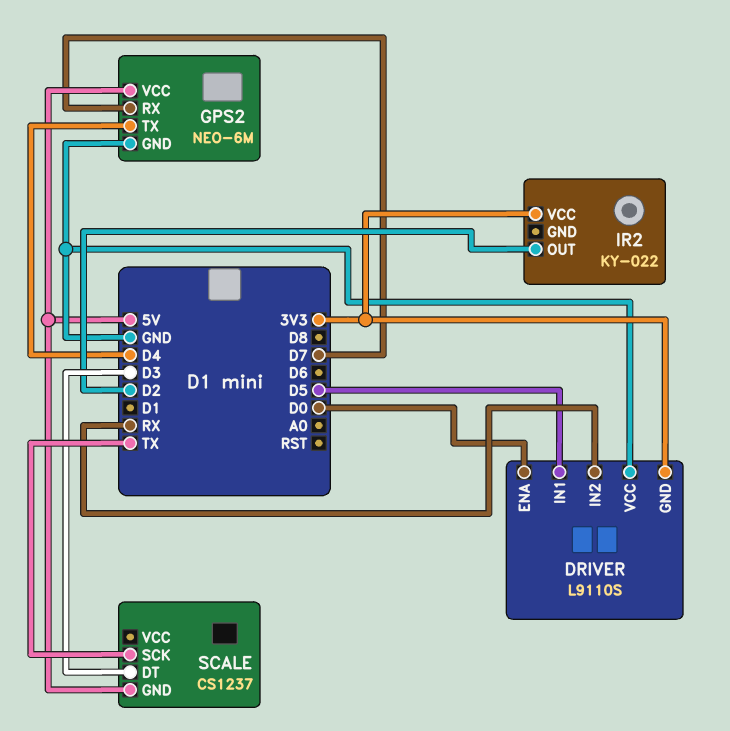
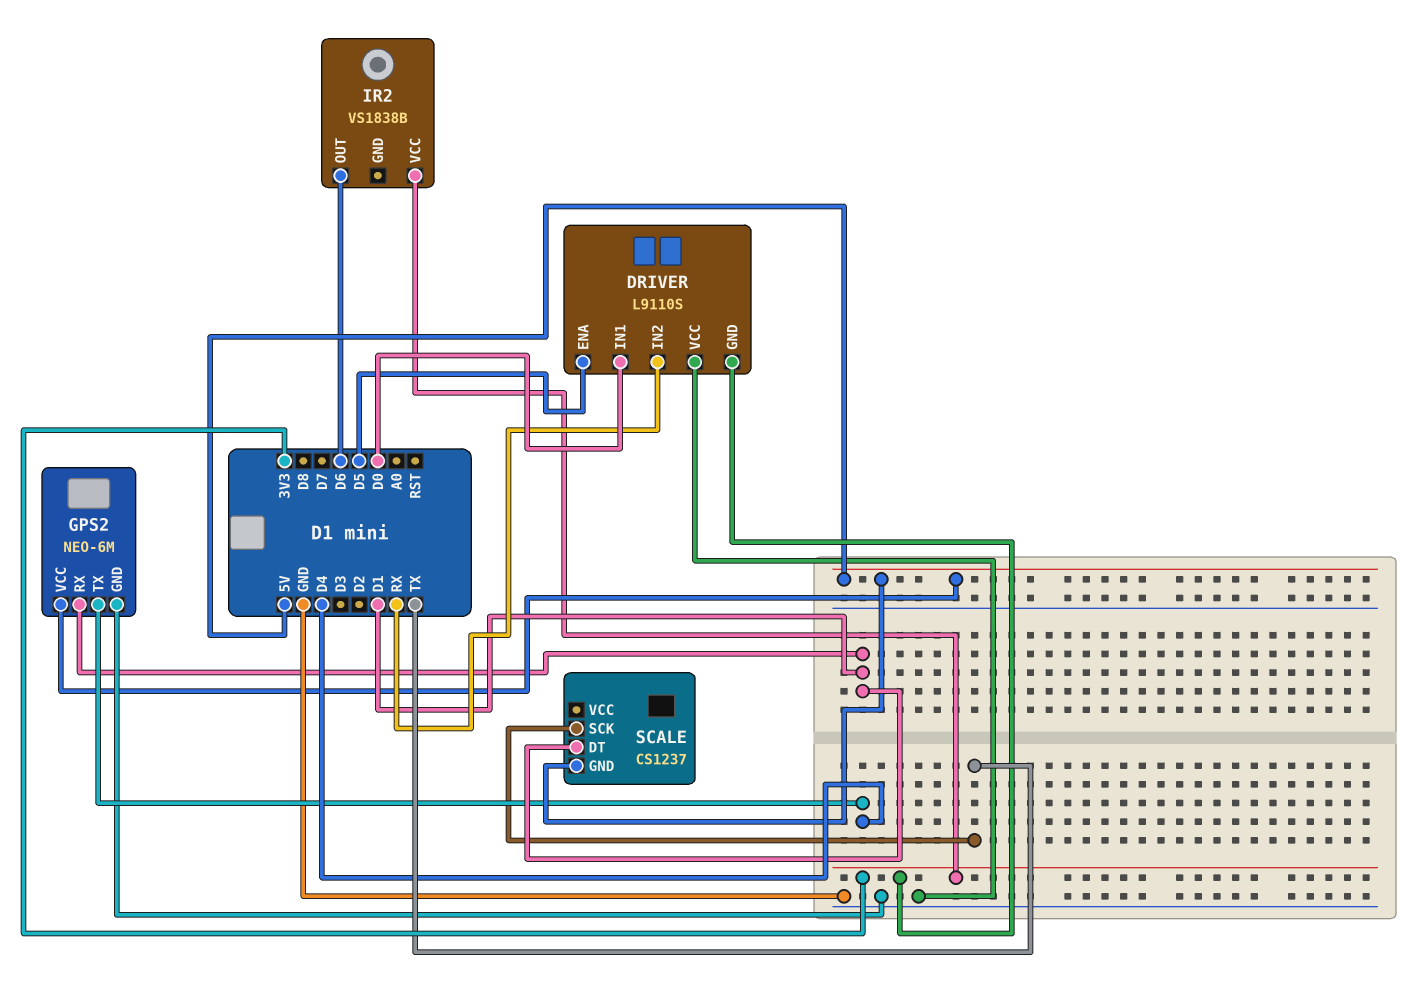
DRIVER pin ENA: D0 -> D5
DRIVER pin IN1: D5 -> D0
GPS2 pin RX: D7 -> D1
IR2: KY-022 -> VS1838B
IR2 pin OUT: D2 -> D6
SCALE pin DT: D3 -> D1

